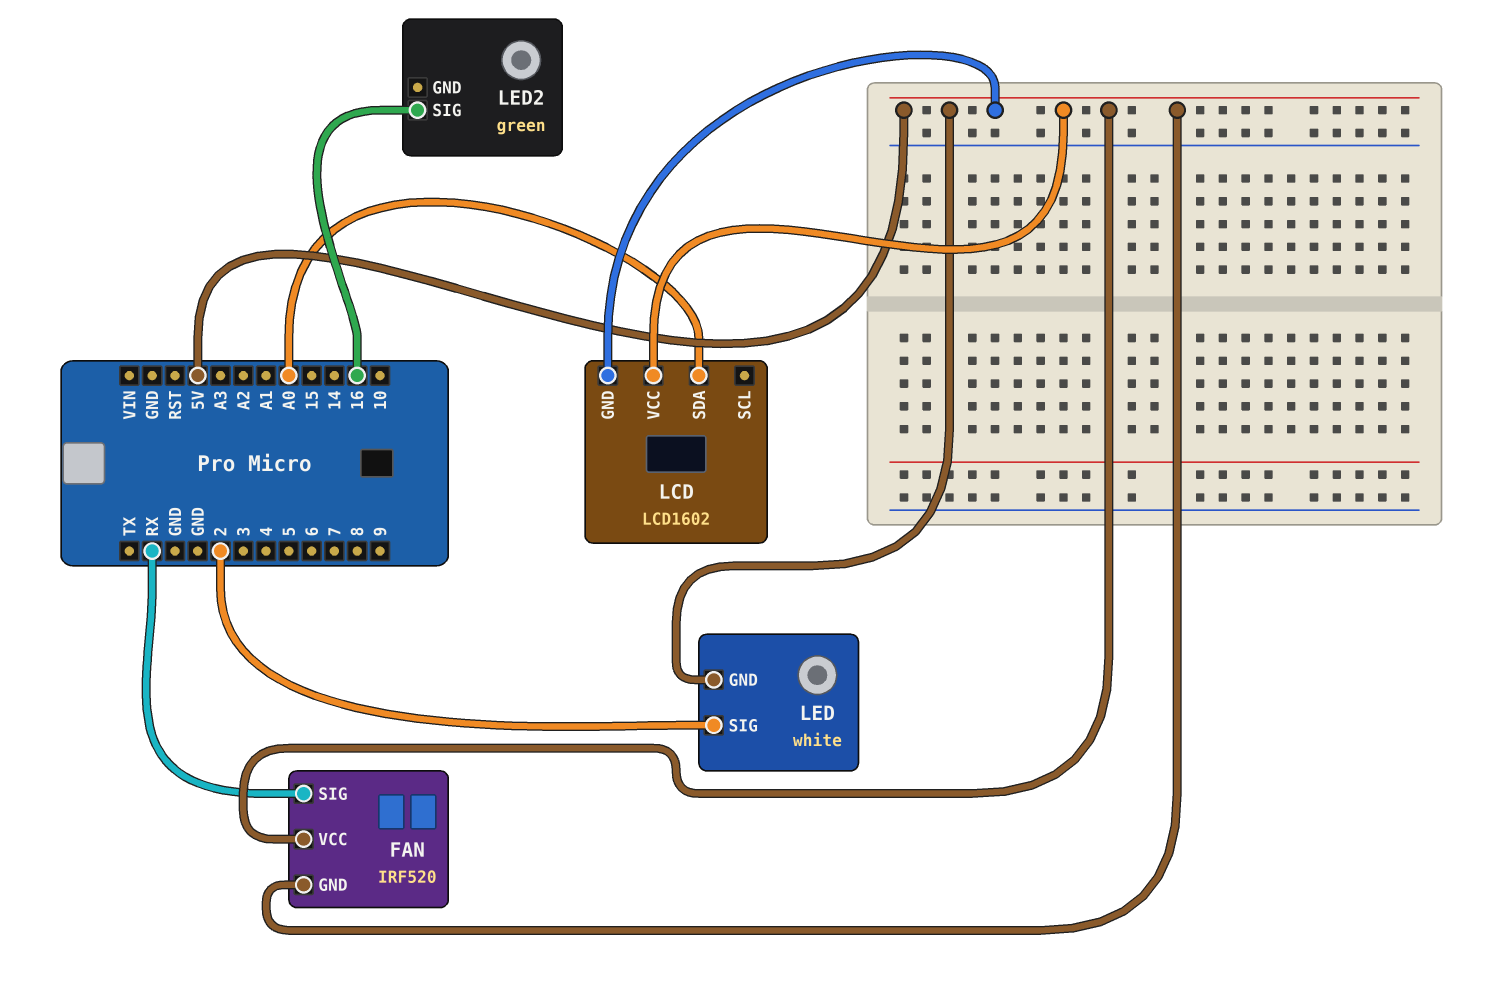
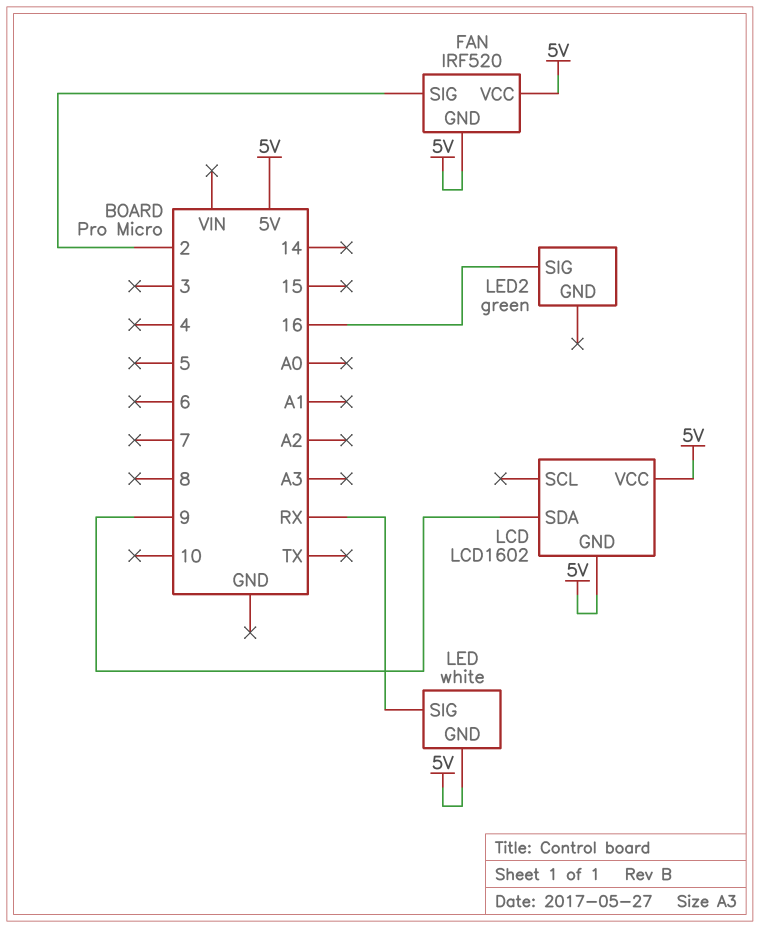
FAN pin SIG: RX -> 2
LCD pin SDA: A0 -> 9
LED pin SIG: 2 -> RX

